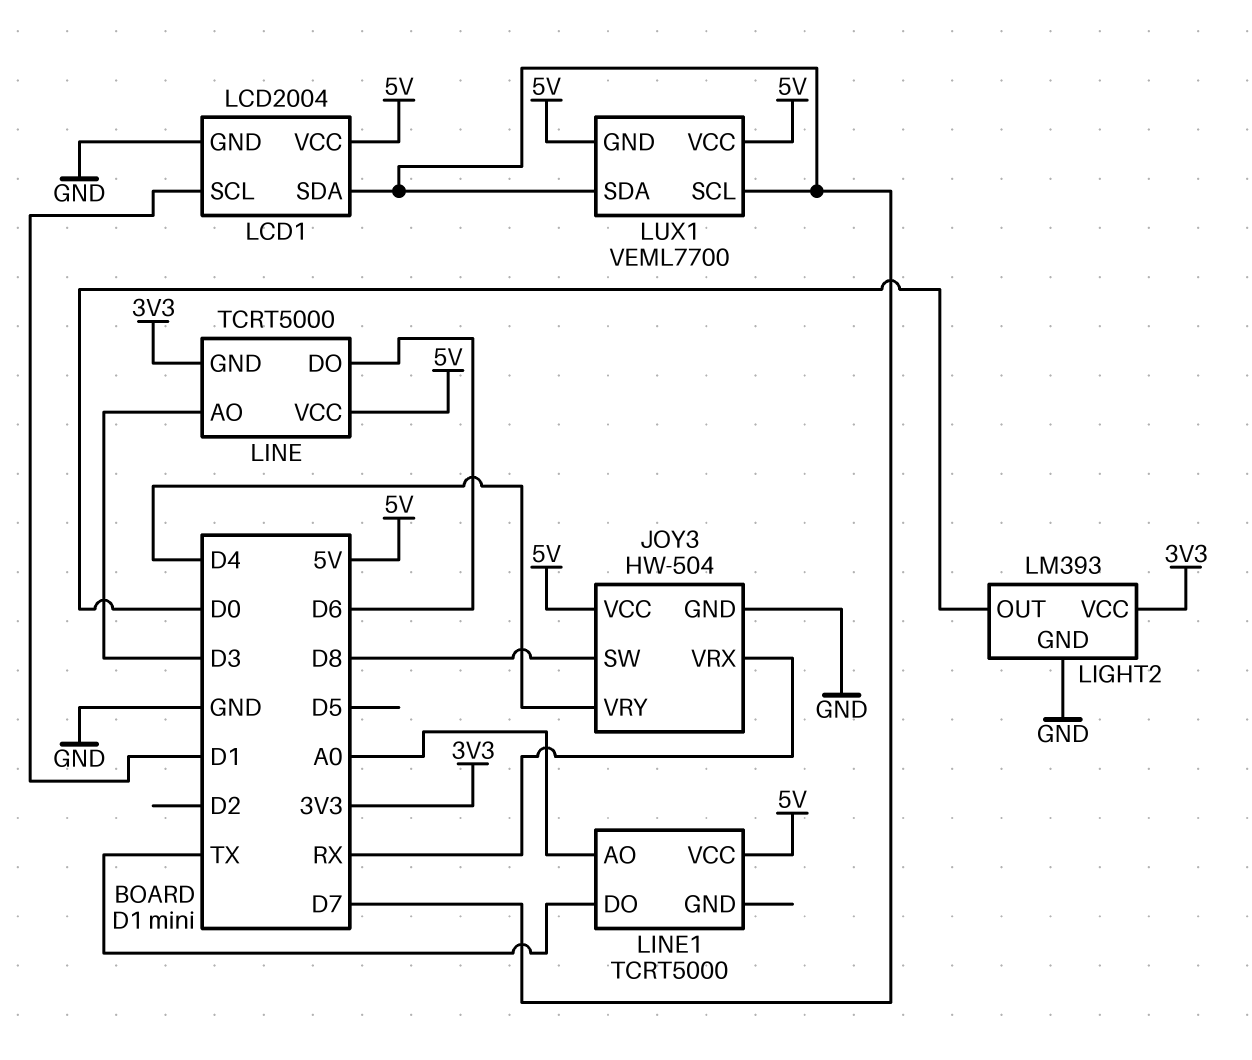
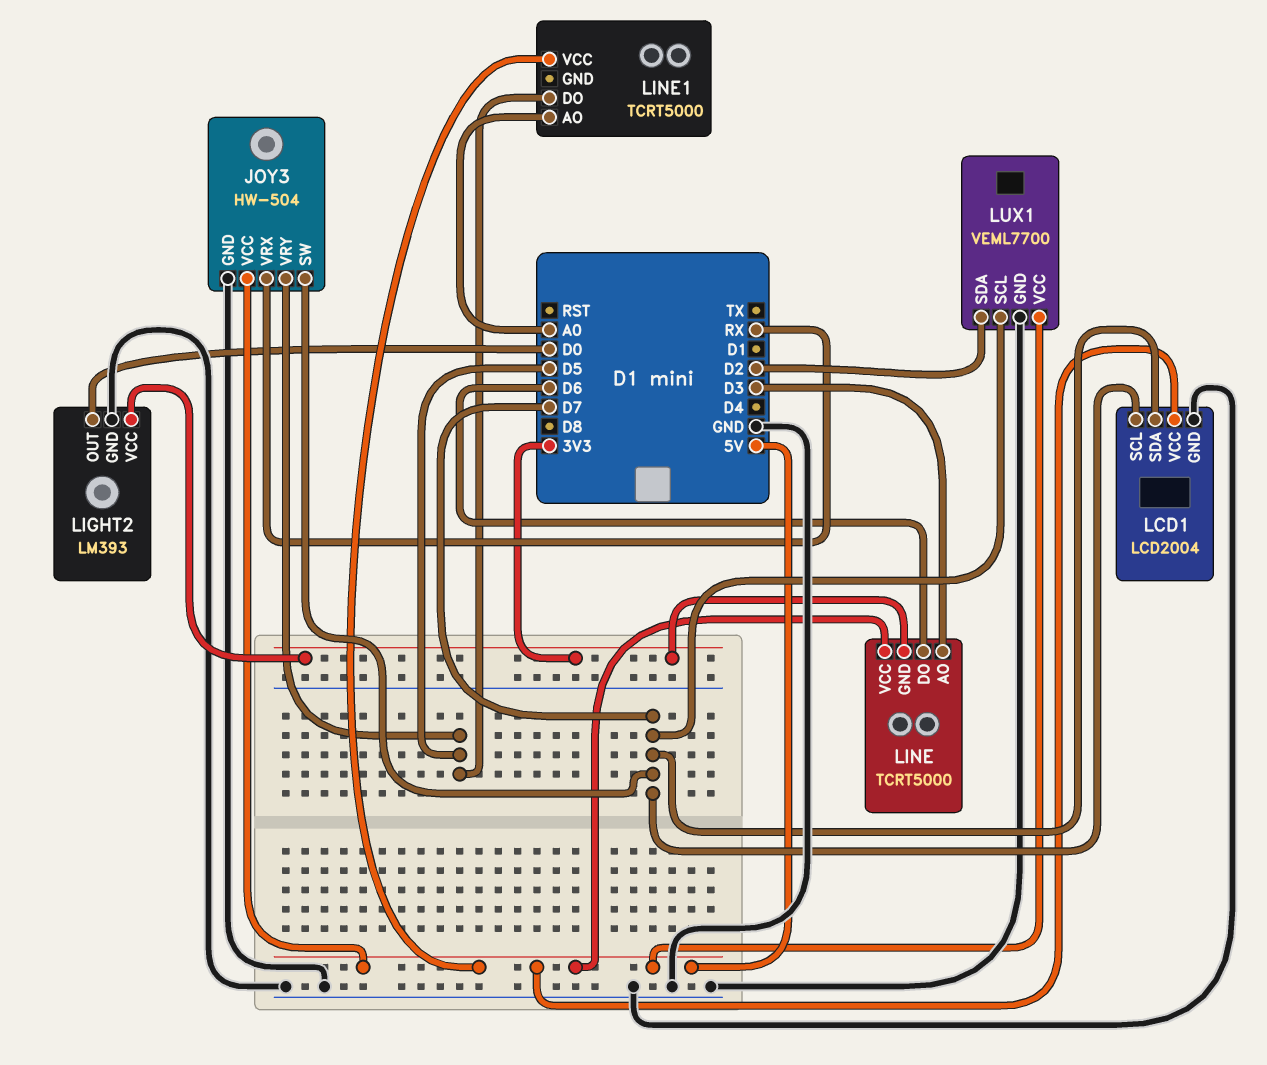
JOY3 pin SW: D8 -> D7
JOY3 pin VRY: D4 -> D5
LCD1 pin SCL: D1 -> D7
LINE1 pin DO: TX -> D5
LUX1 pin GND: 5V -> GND
LUX1 pin SDA: D7 -> D2

